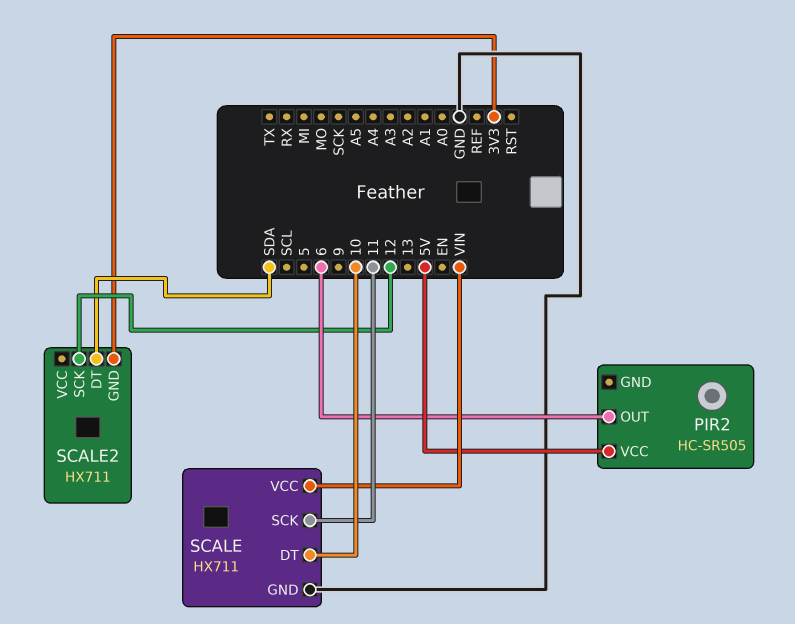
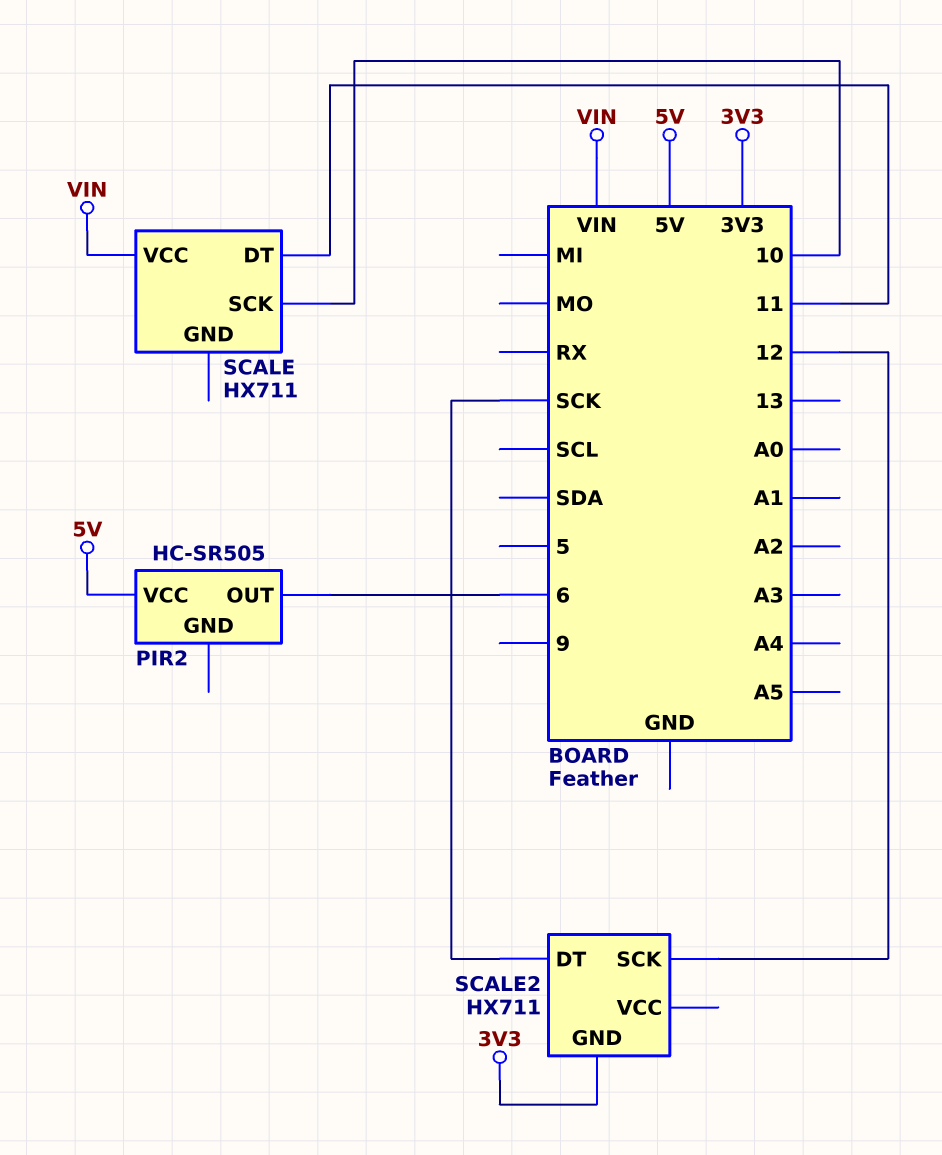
SCALE pin DT: 10 -> 11
SCALE pin GND: GND -> none
SCALE pin SCK: 11 -> 10
SCALE2 pin DT: SDA -> SCK

